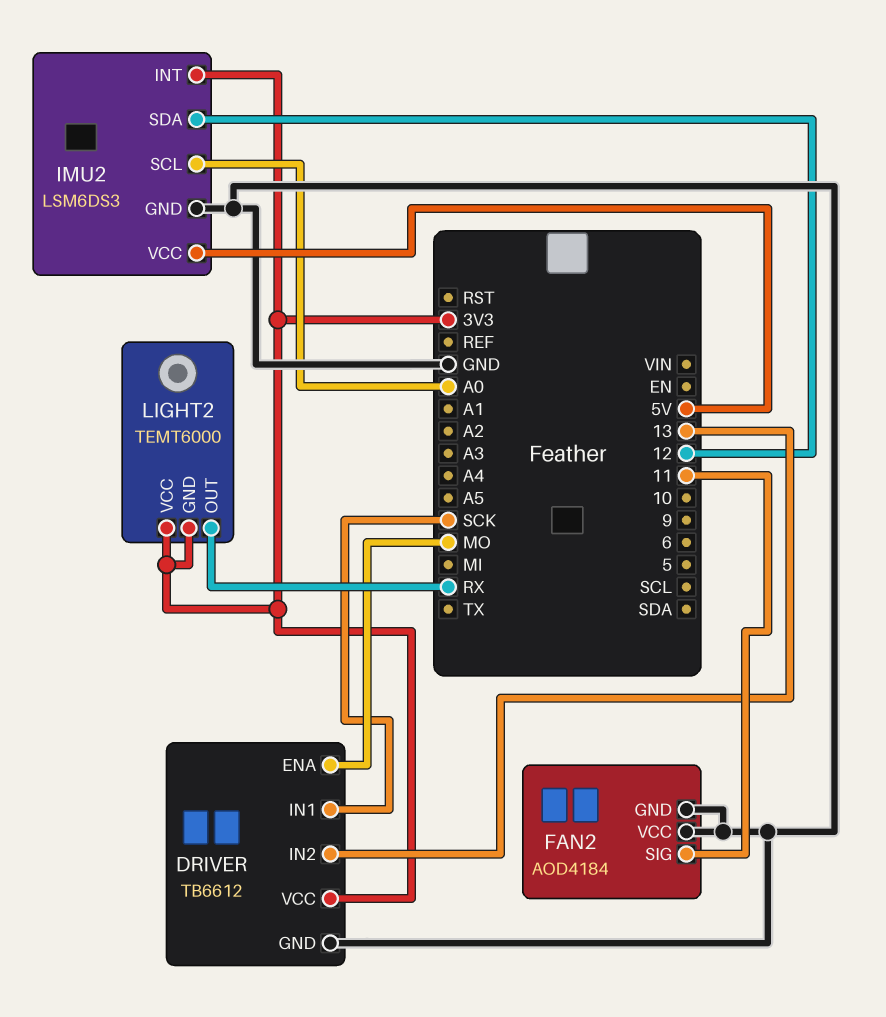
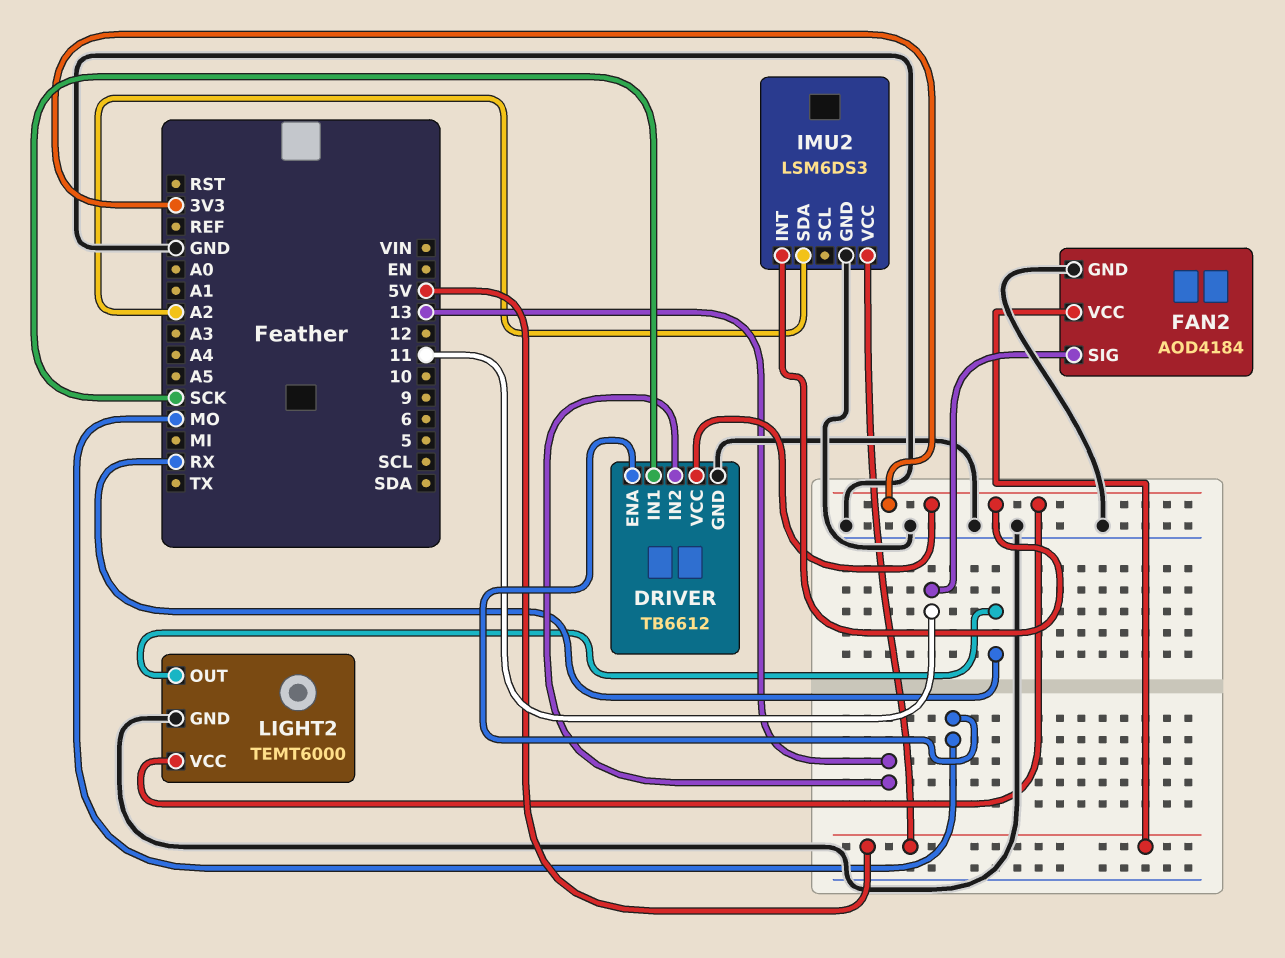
FAN2 pin VCC: GND -> 5V
IMU2 pin SCL: A0 -> none
IMU2 pin SDA: 12 -> A2
LIGHT2 pin GND: 3V3 -> GND

